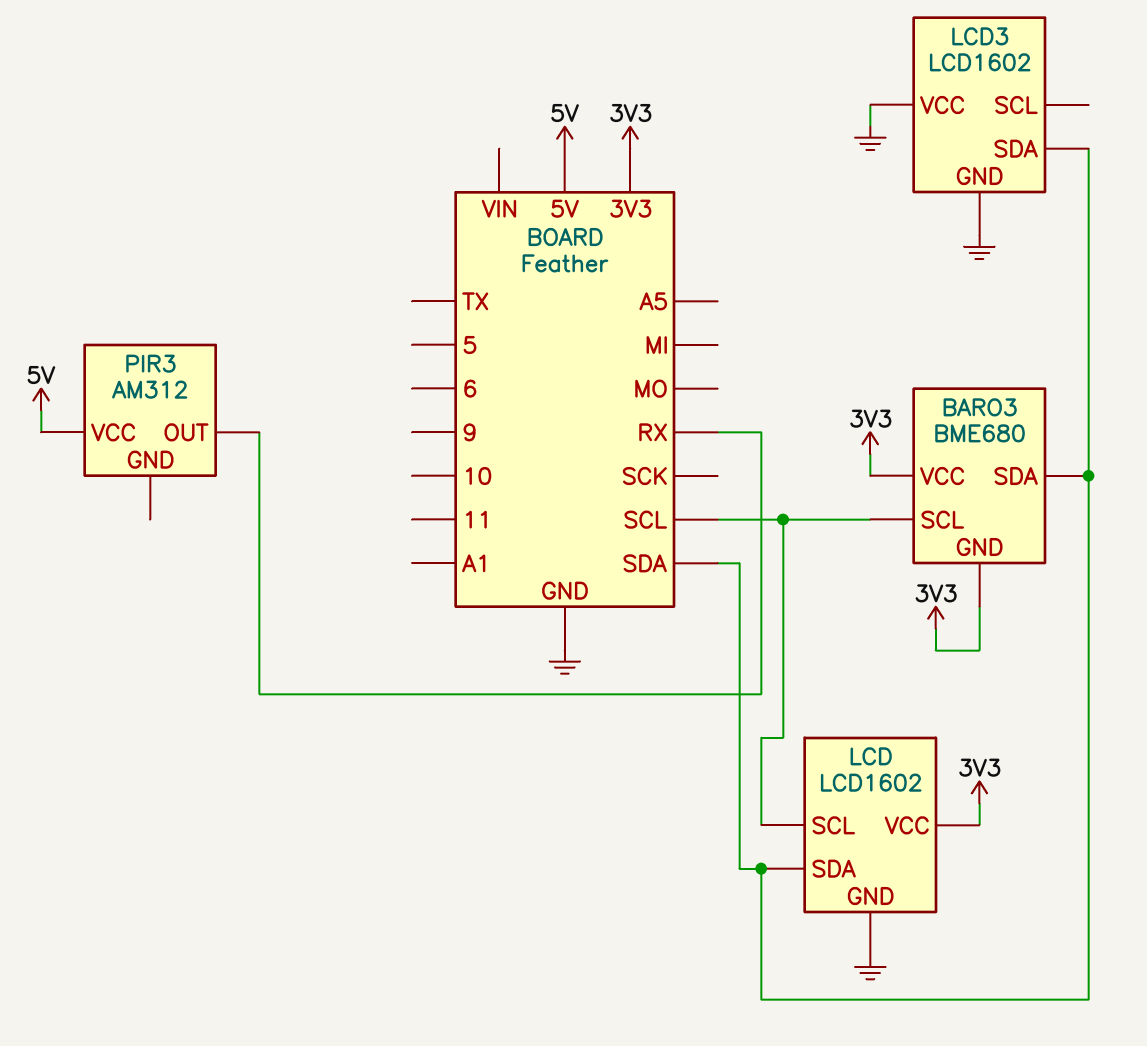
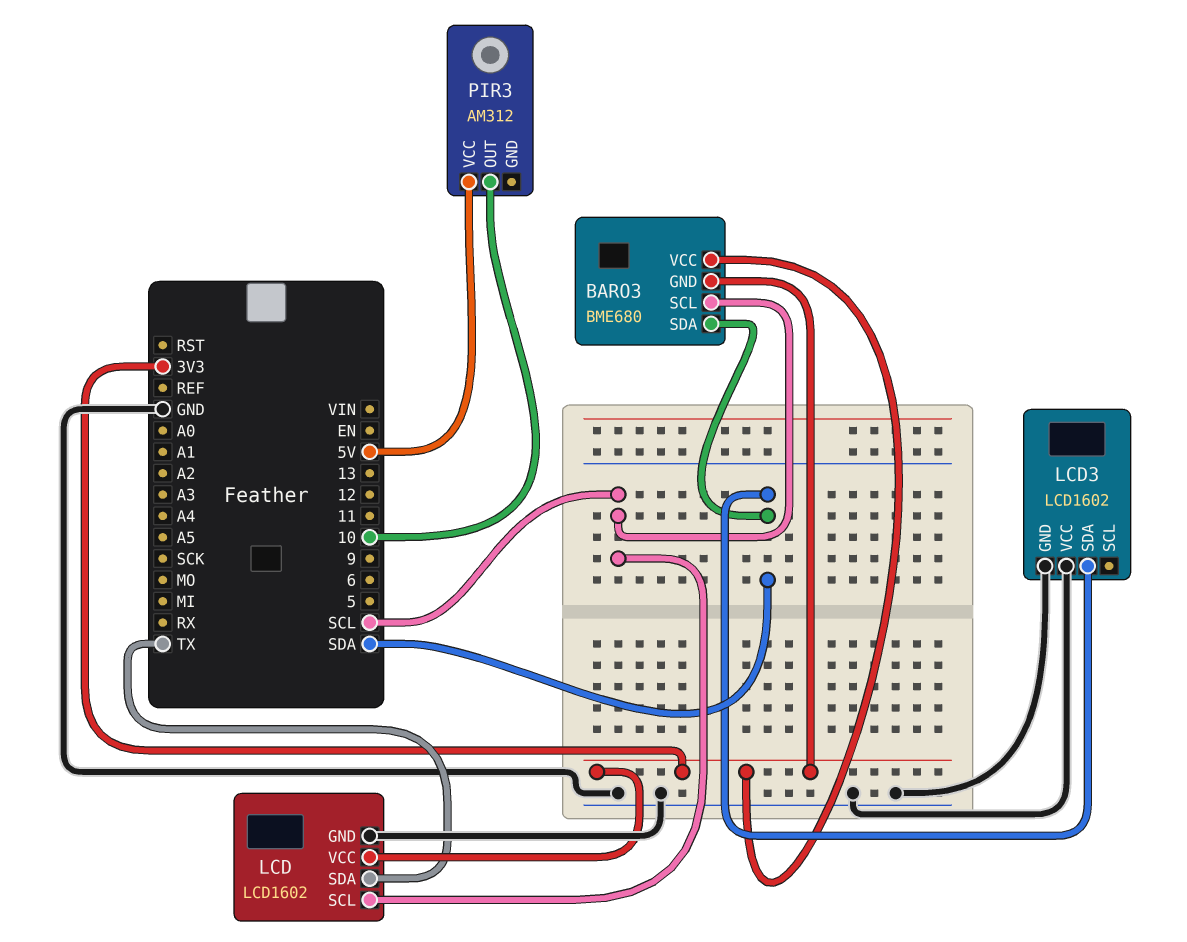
LCD pin SDA: SDA -> TX
PIR3 pin OUT: RX -> 10

